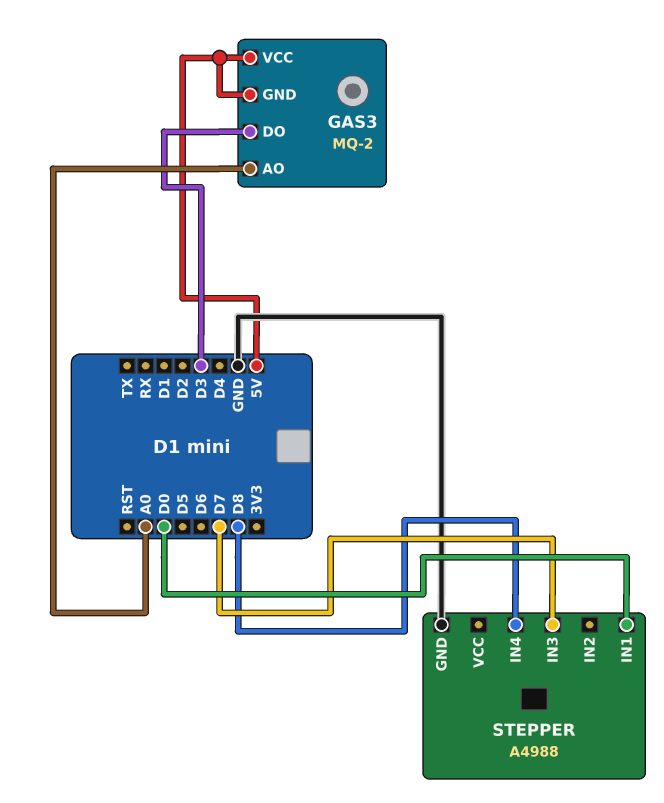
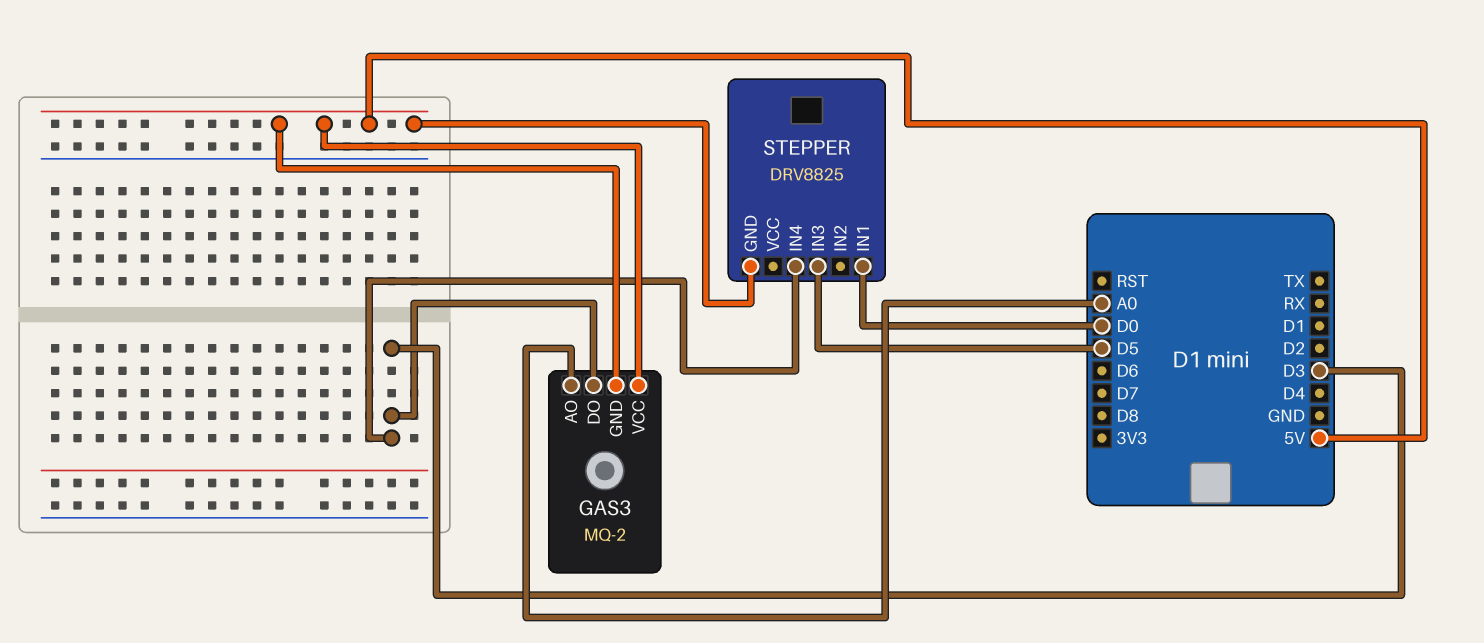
STEPPER: A4988 -> DRV8825
STEPPER pin GND: GND -> 5V
STEPPER pin IN3: D7 -> D5
STEPPER pin IN4: D8 -> D3

